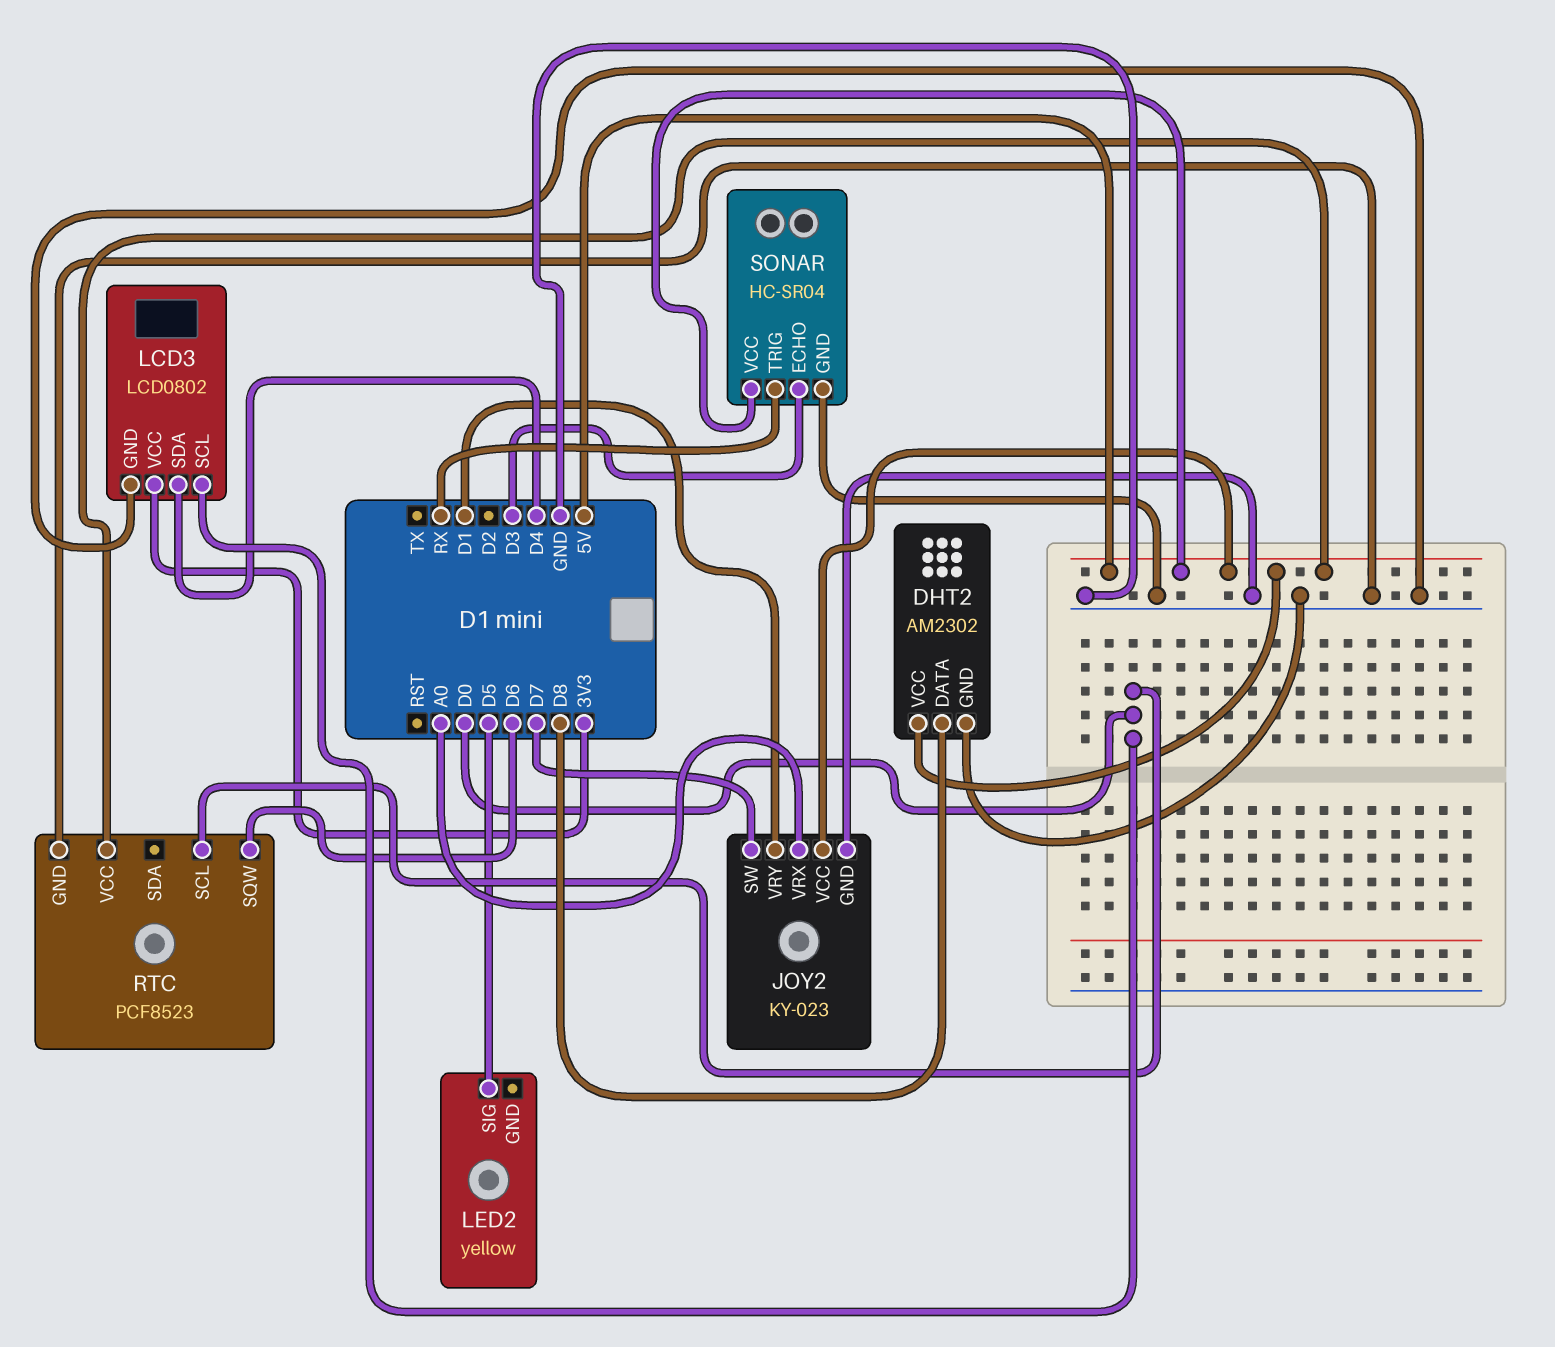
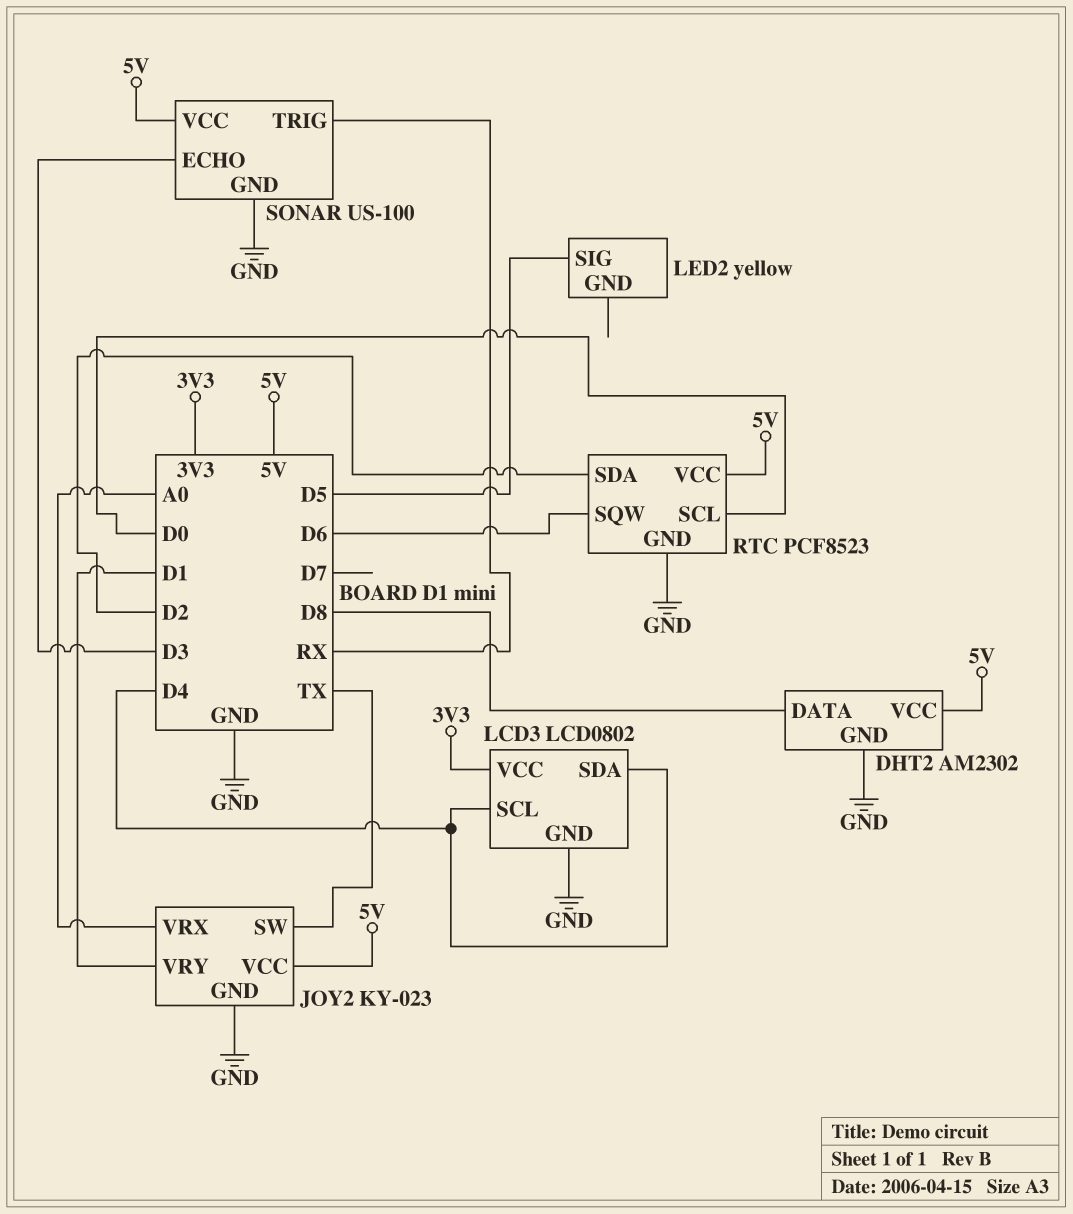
JOY2 pin SW: D7 -> TX
LCD3 pin SCL: D0 -> D4
RTC pin SDA: none -> D2
SONAR: HC-SR04 -> US-100

